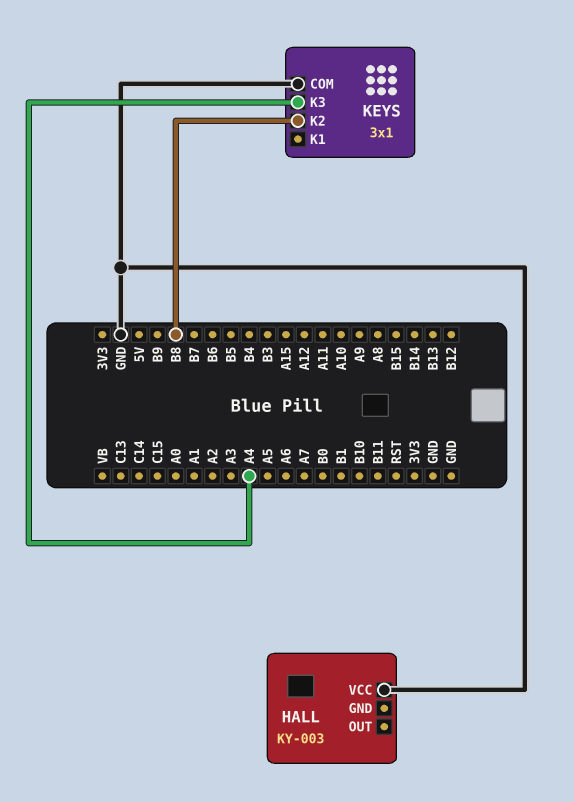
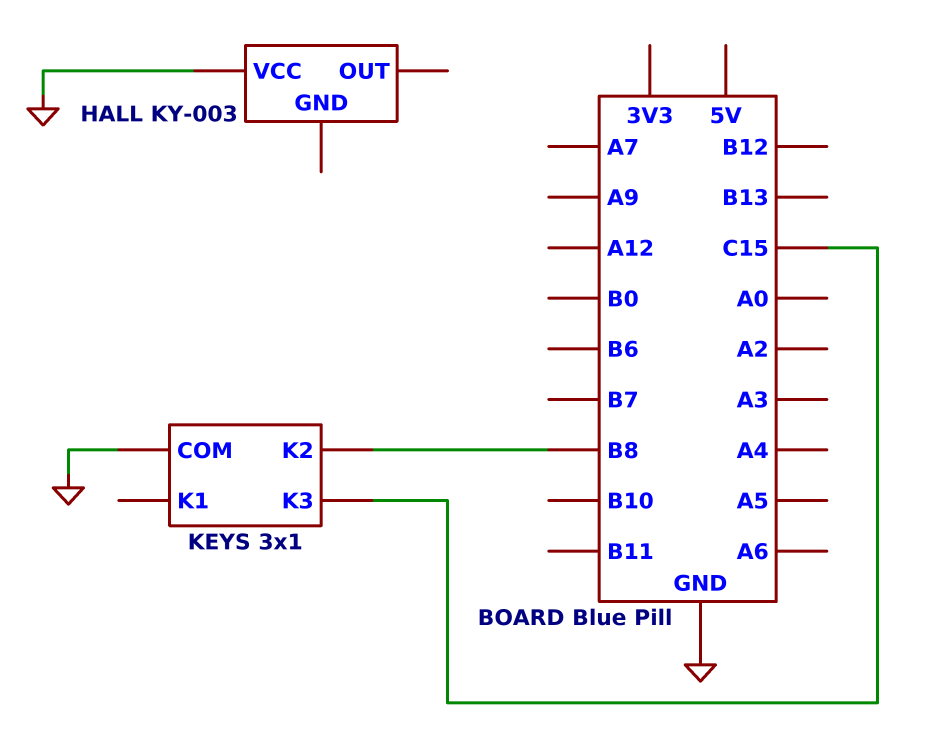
KEYS pin K3: A4 -> C15

